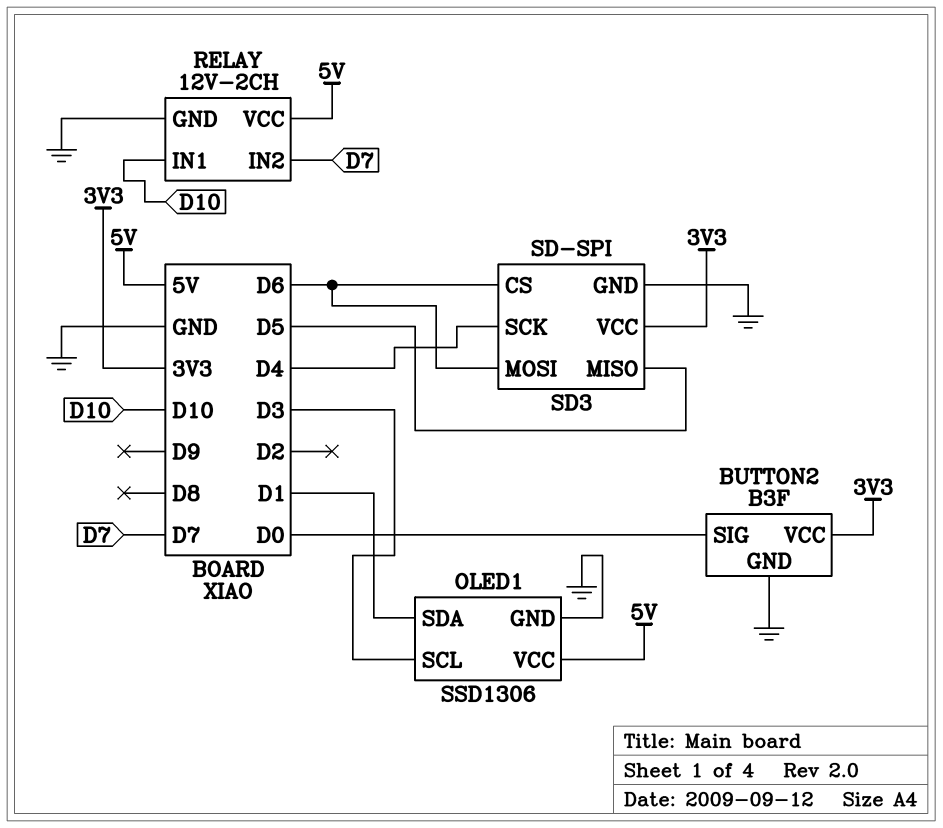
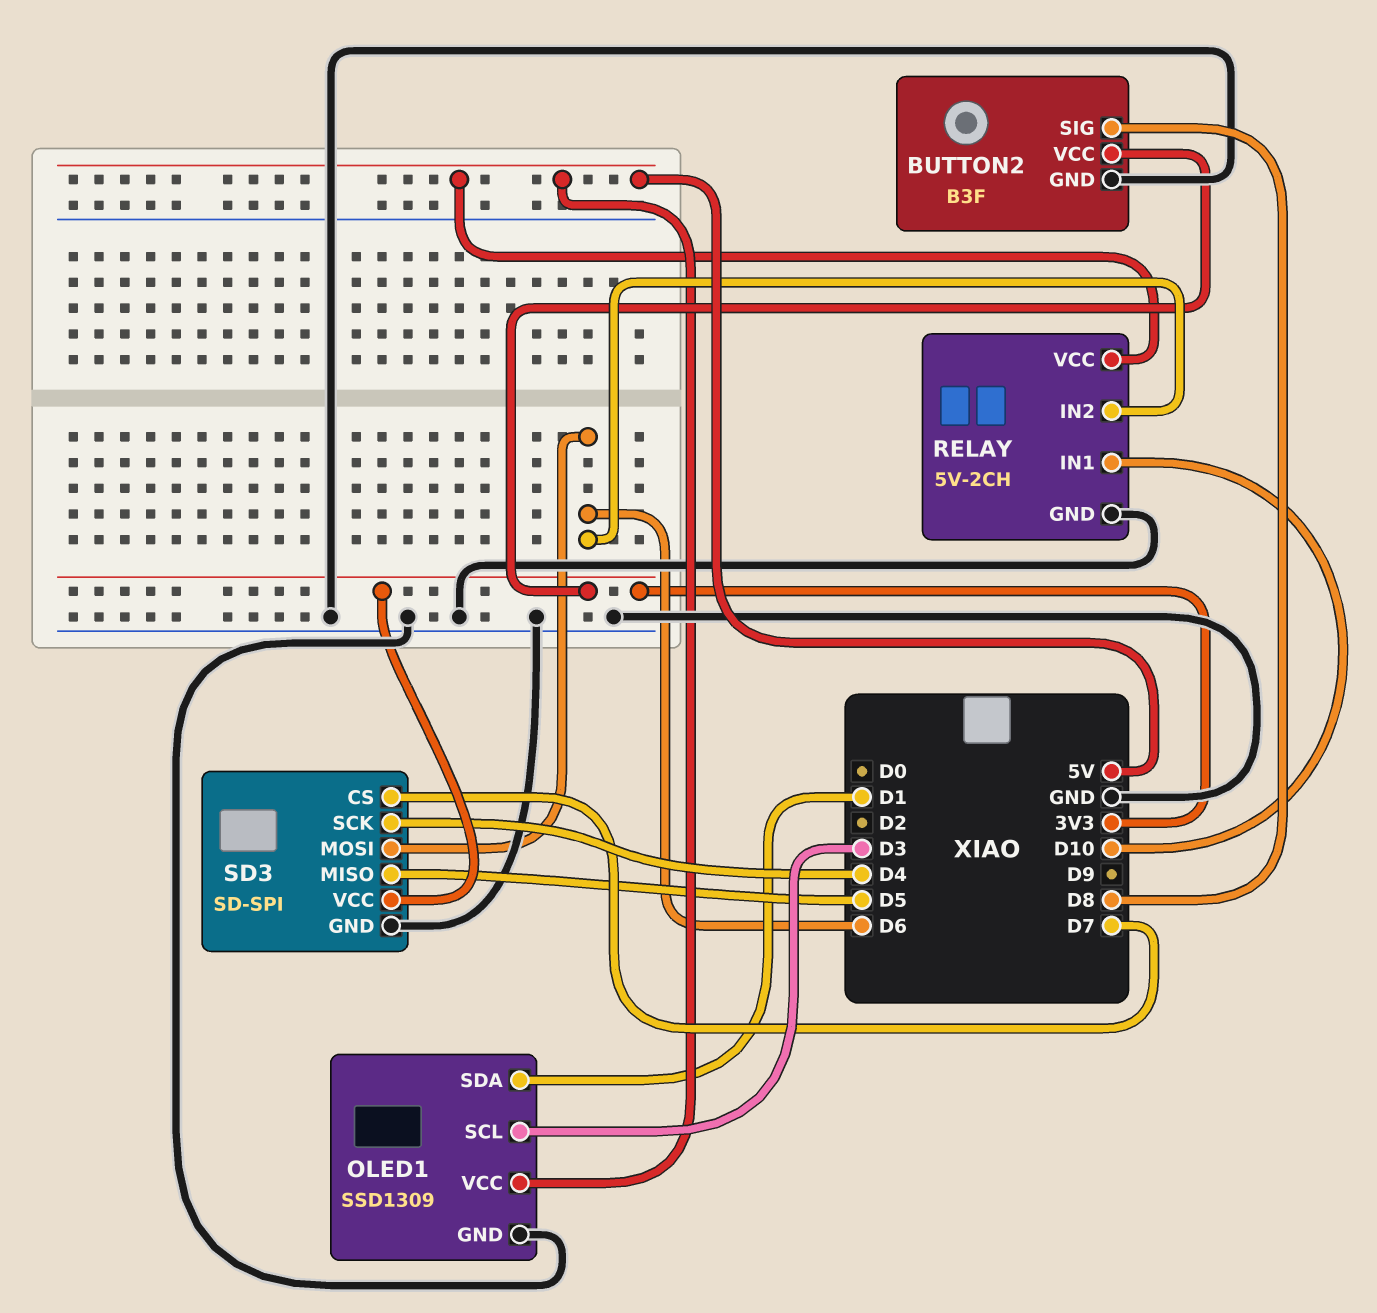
BUTTON2 pin SIG: D0 -> D8
OLED1: SSD1306 -> SSD1309
RELAY: 12V-2CH -> 5V-2CH
RELAY pin IN2: D7 -> D6
SD3 pin CS: D6 -> D7

